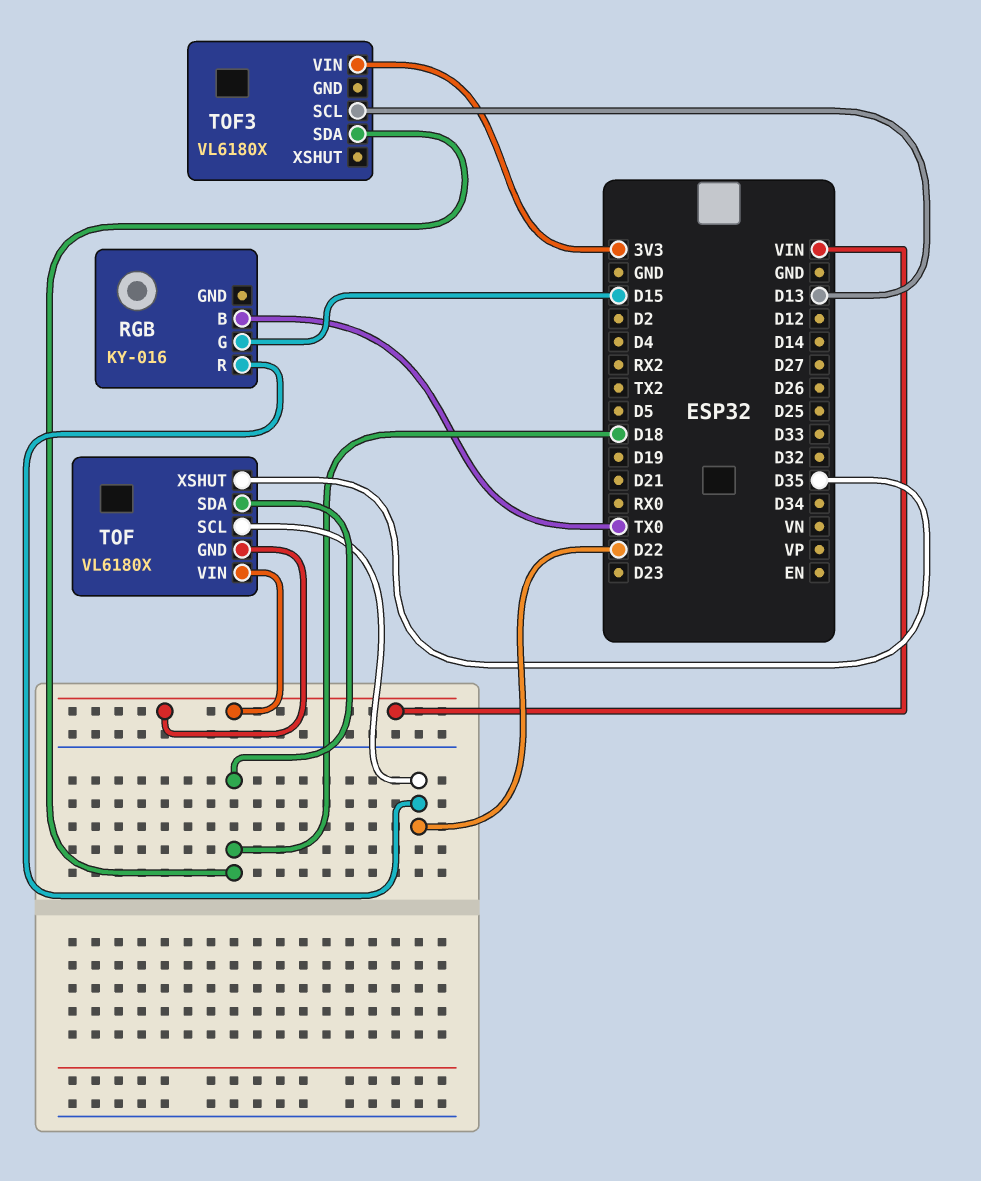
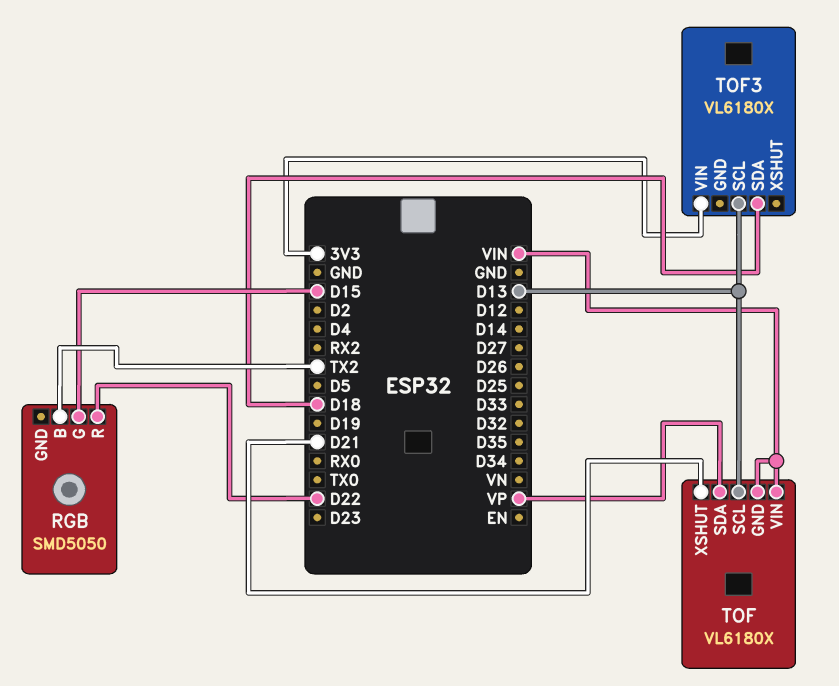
RGB: KY-016 -> SMD5050
RGB pin B: TX0 -> TX2
TOF pin SCL: D22 -> D13
TOF pin SDA: D18 -> VP
TOF pin XSHUT: D35 -> D21

